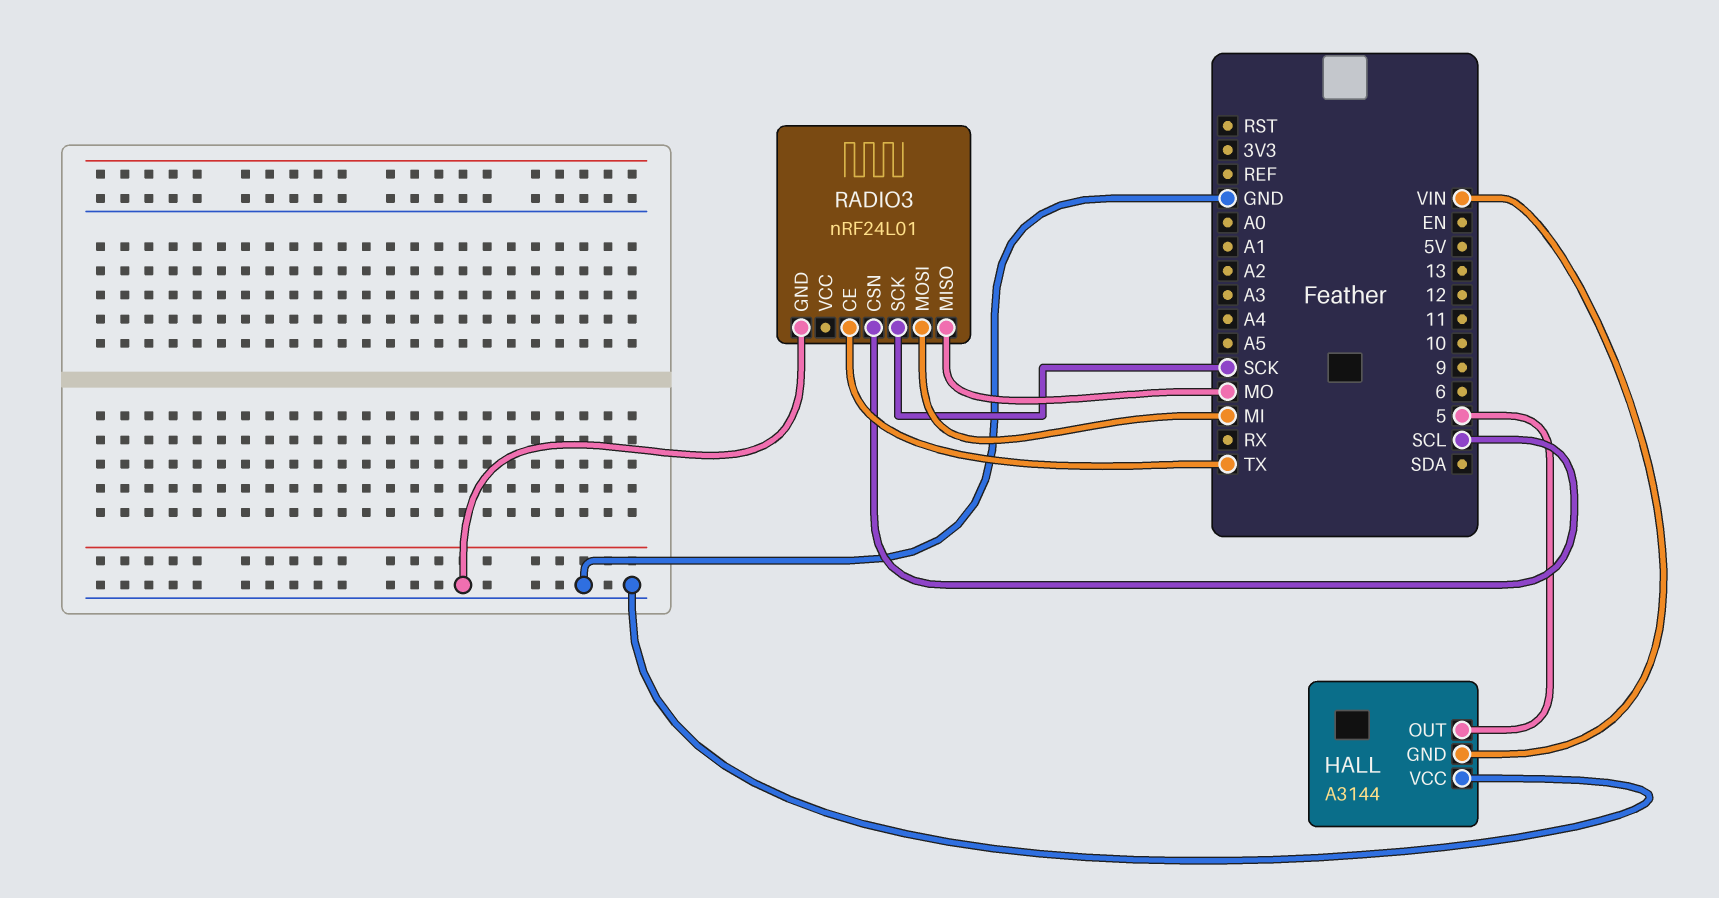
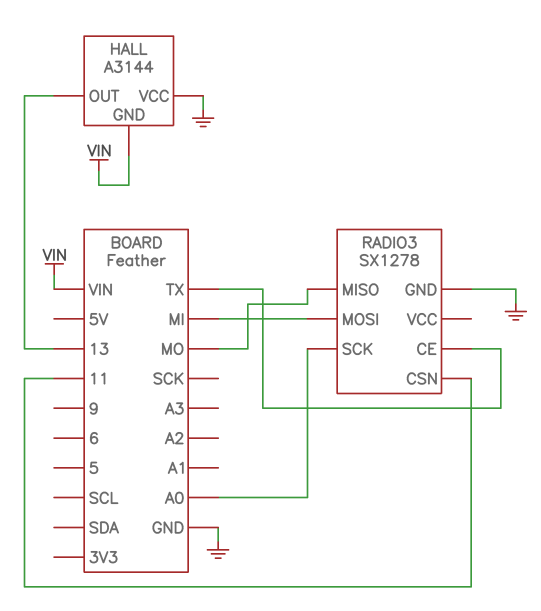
HALL pin OUT: 5 -> 13
RADIO3: nRF24L01 -> SX1278
RADIO3 pin CSN: SCL -> 11
RADIO3 pin SCK: SCK -> A0

